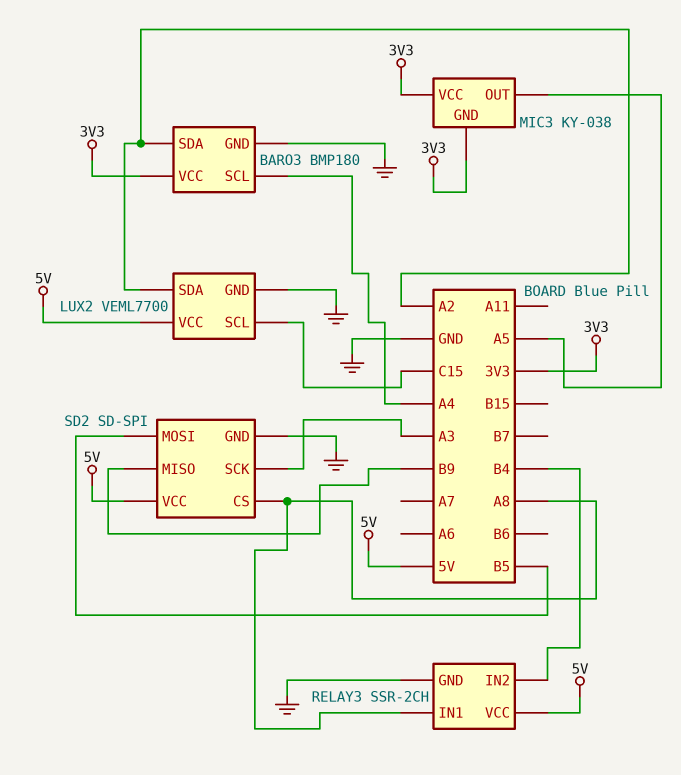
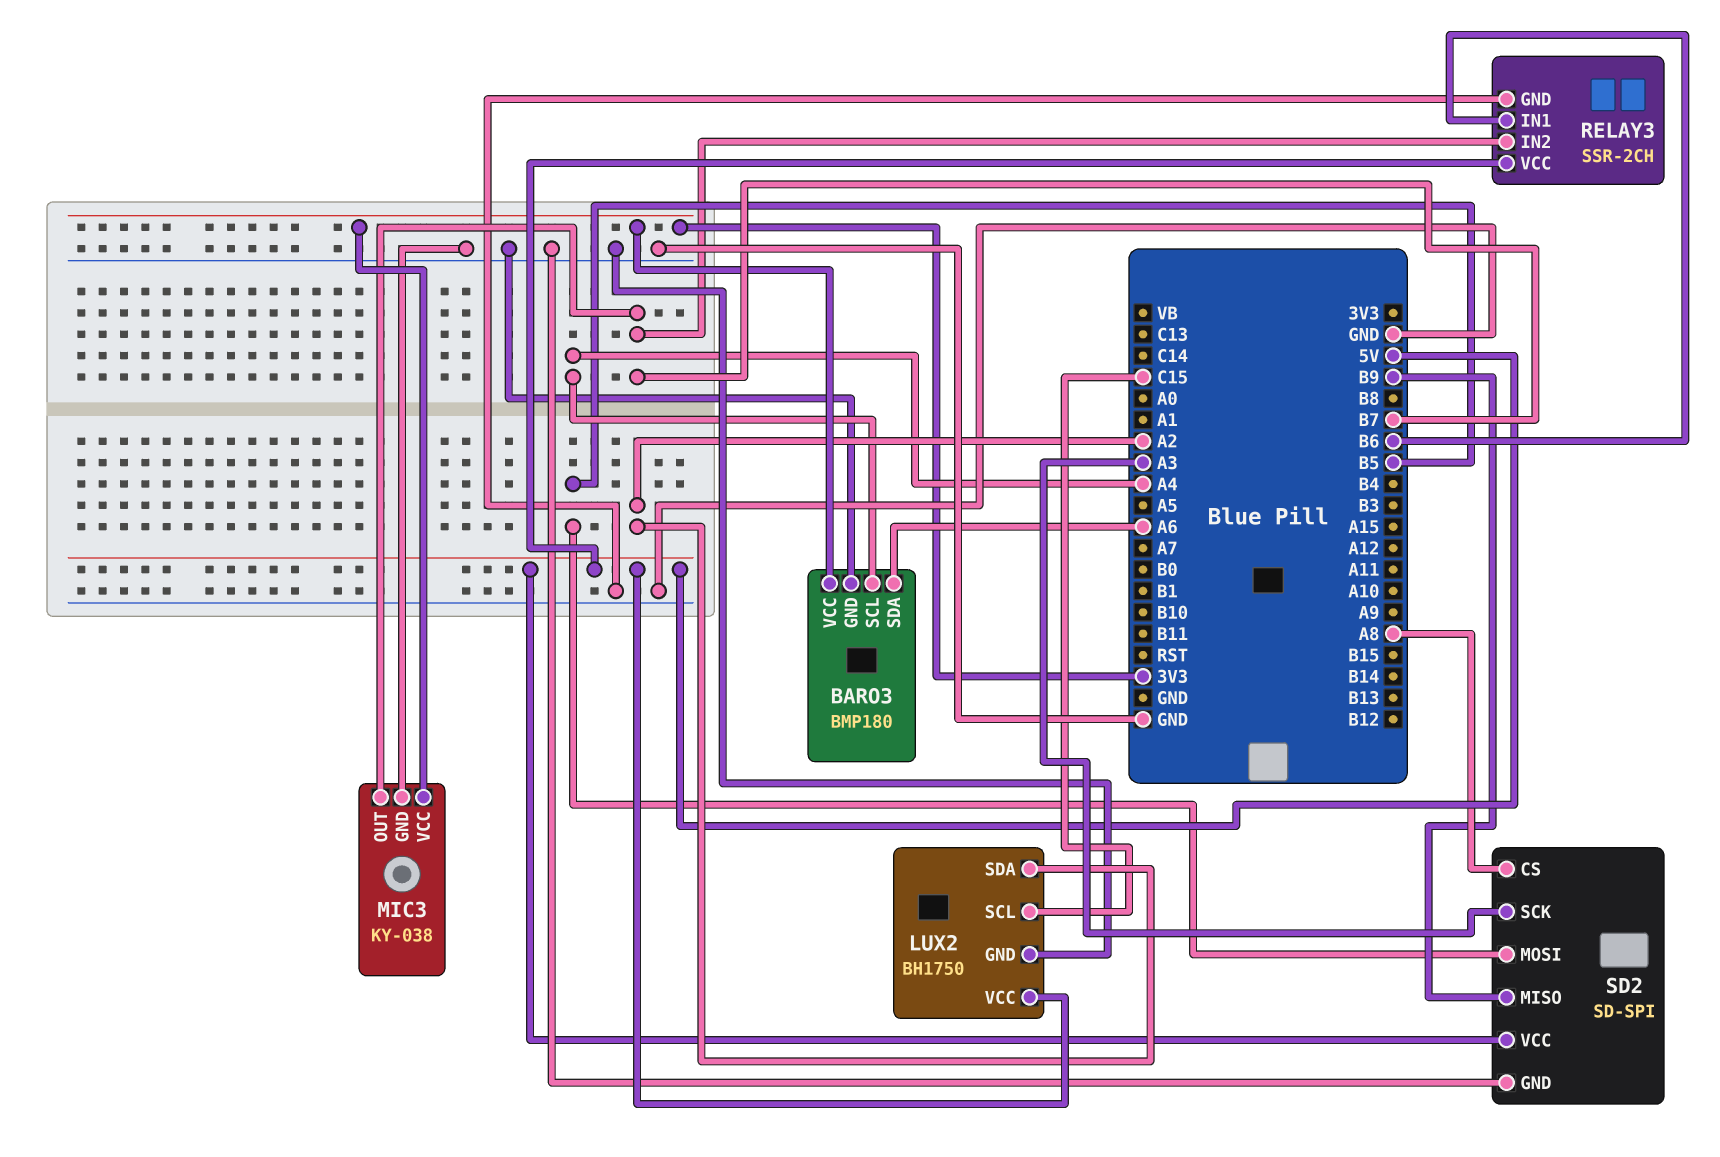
BARO3 pin SDA: A2 -> A6
LUX2: VEML7700 -> BH1750
MIC3 pin GND: 3V3 -> GND
MIC3 pin OUT: A5 -> B7
RELAY3 pin IN1: A8 -> B6
RELAY3 pin IN2: B4 -> B7

